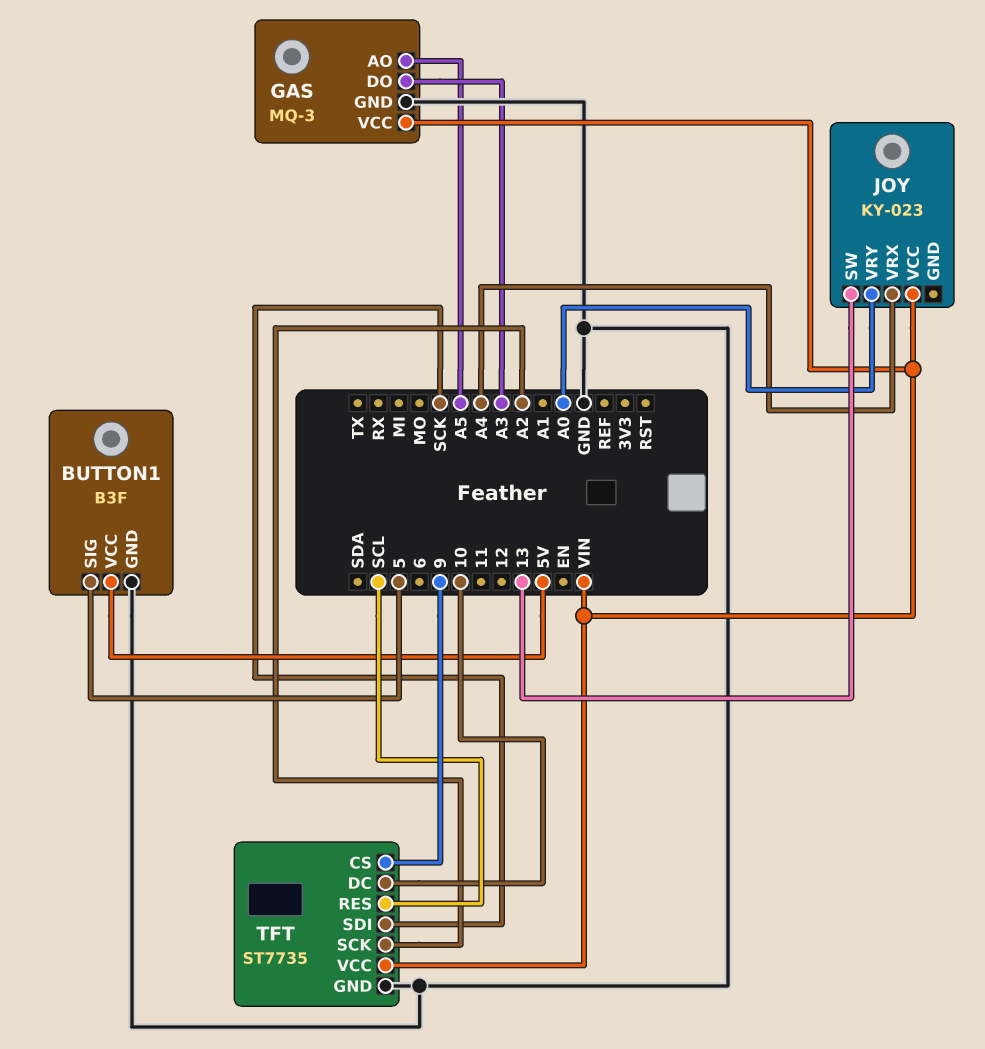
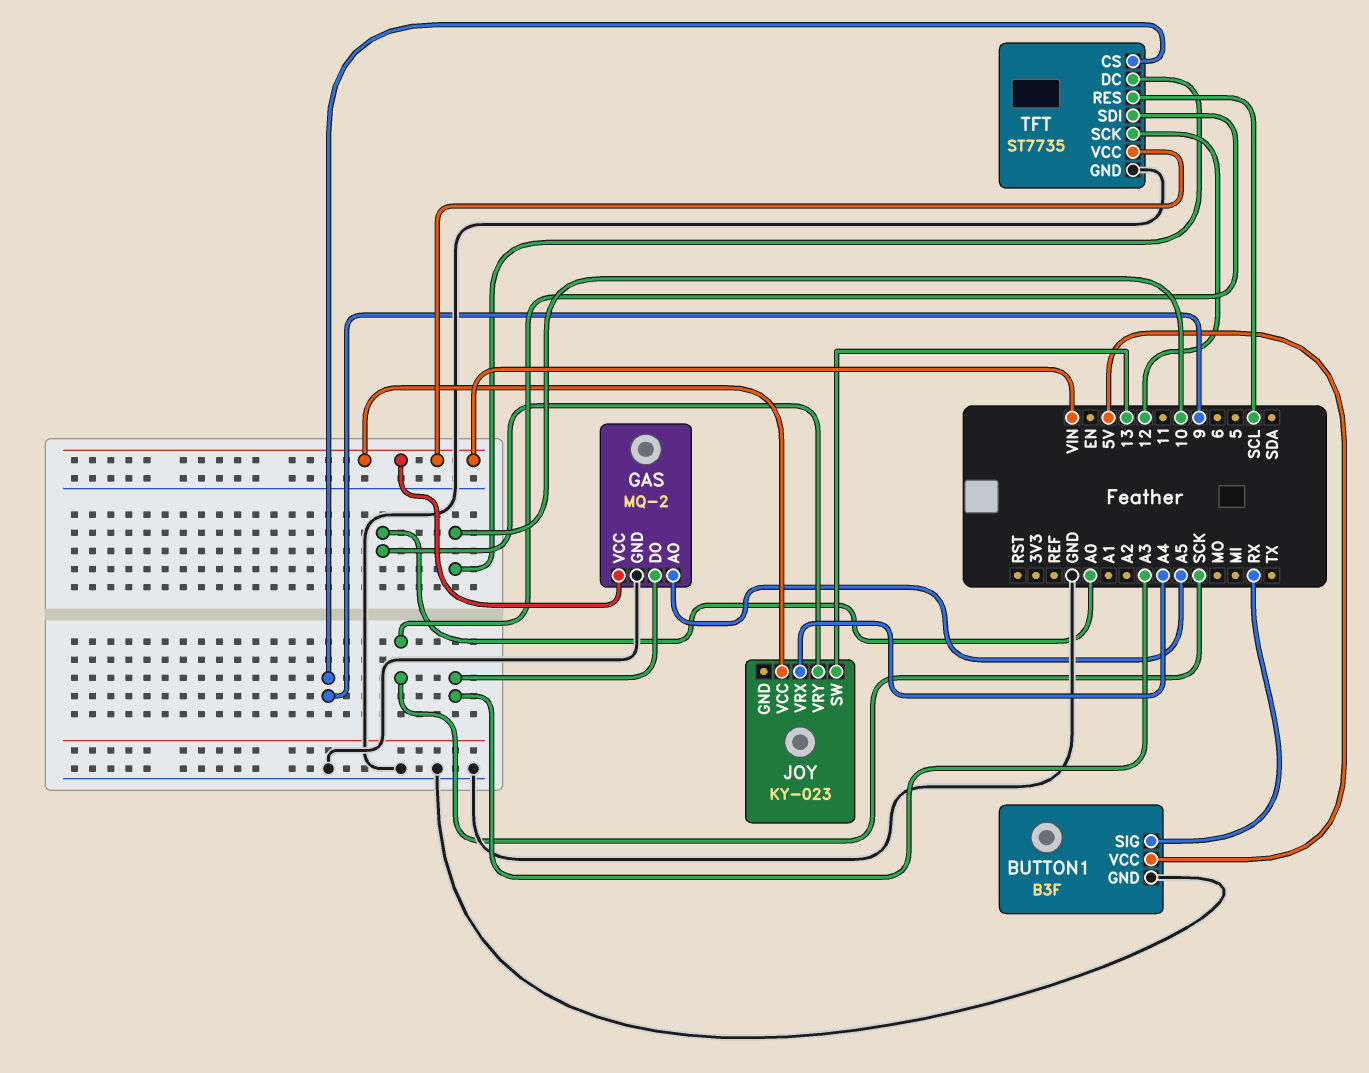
BUTTON1 pin SIG: 5 -> RX
GAS: MQ-3 -> MQ-2
TFT pin SCK: A2 -> 12

